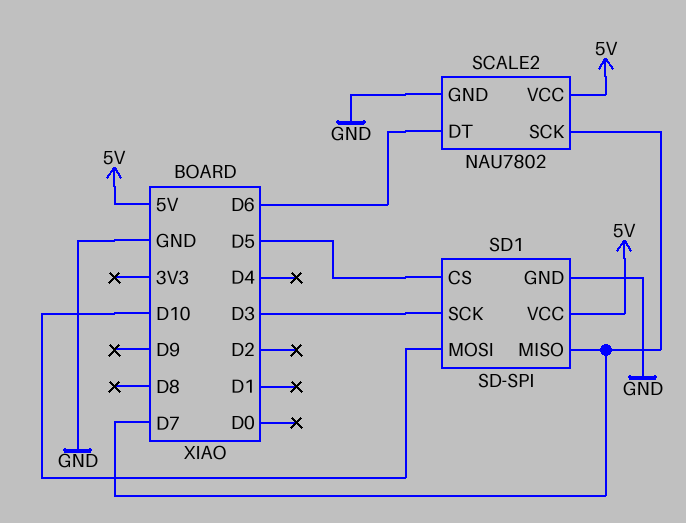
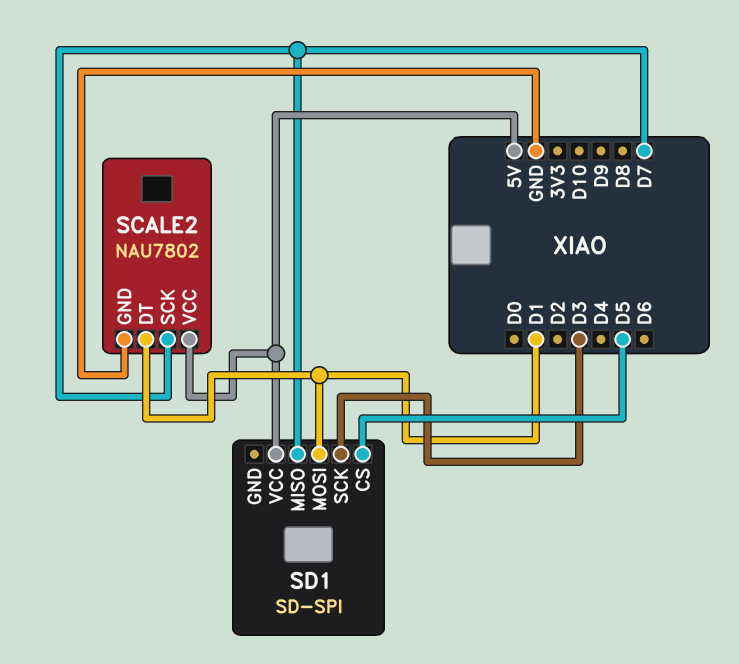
SCALE2 pin DT: D6 -> D1
SD1 pin GND: GND -> none
SD1 pin MOSI: D10 -> D1

